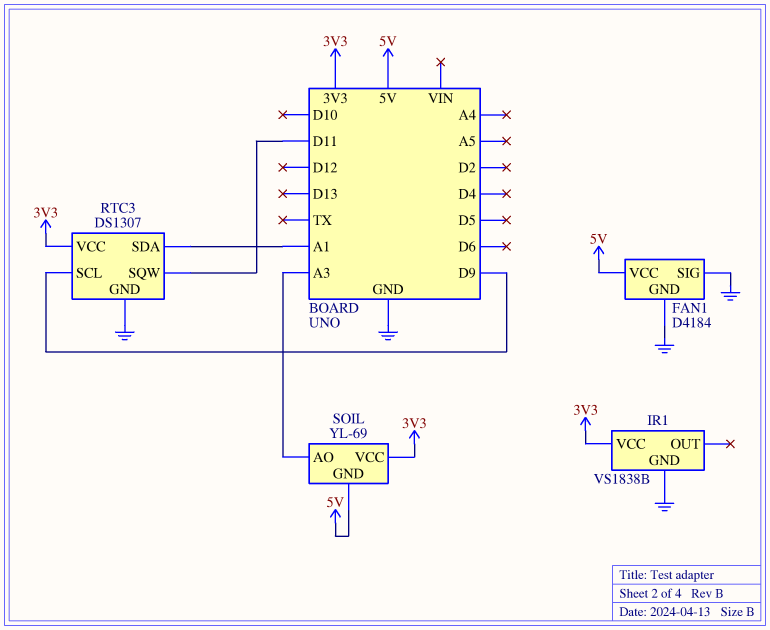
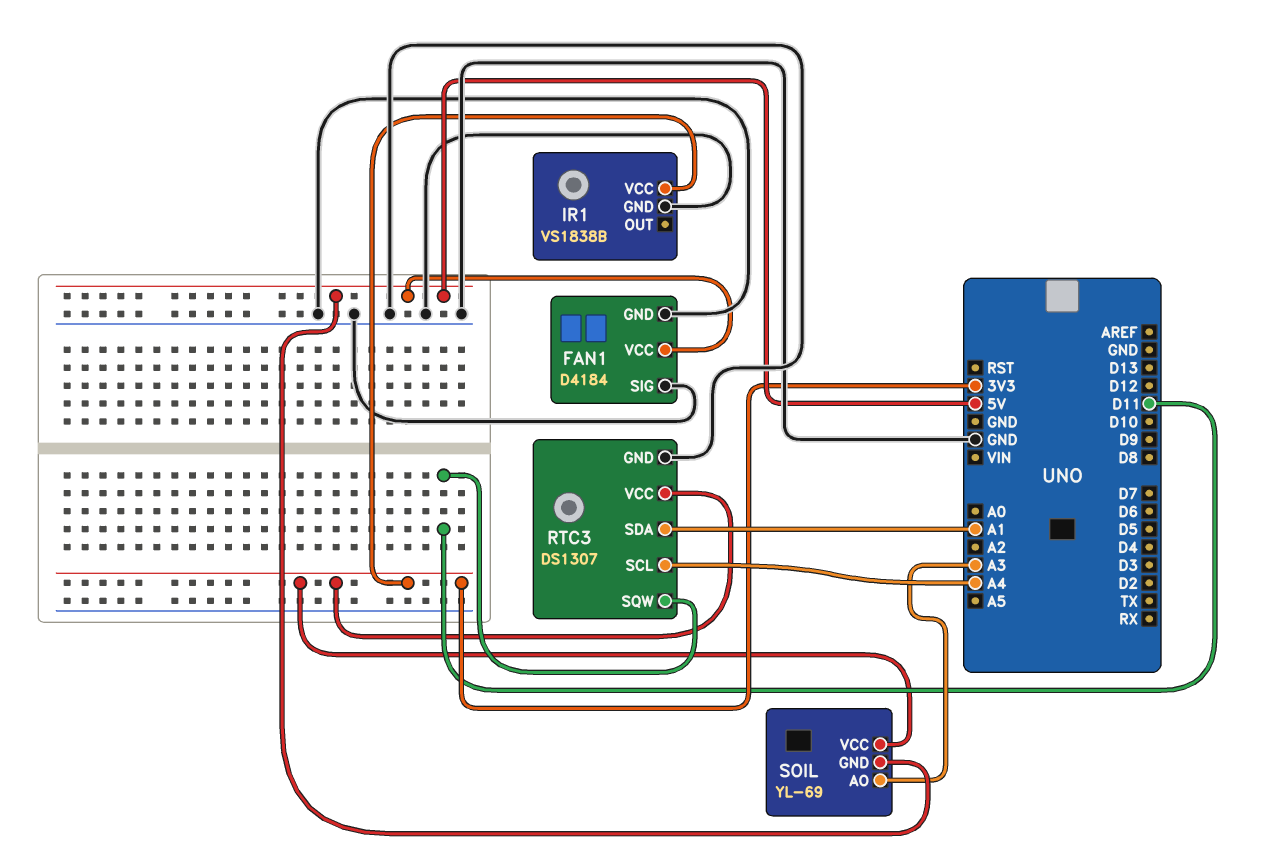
RTC3 pin SCL: D9 -> A4

